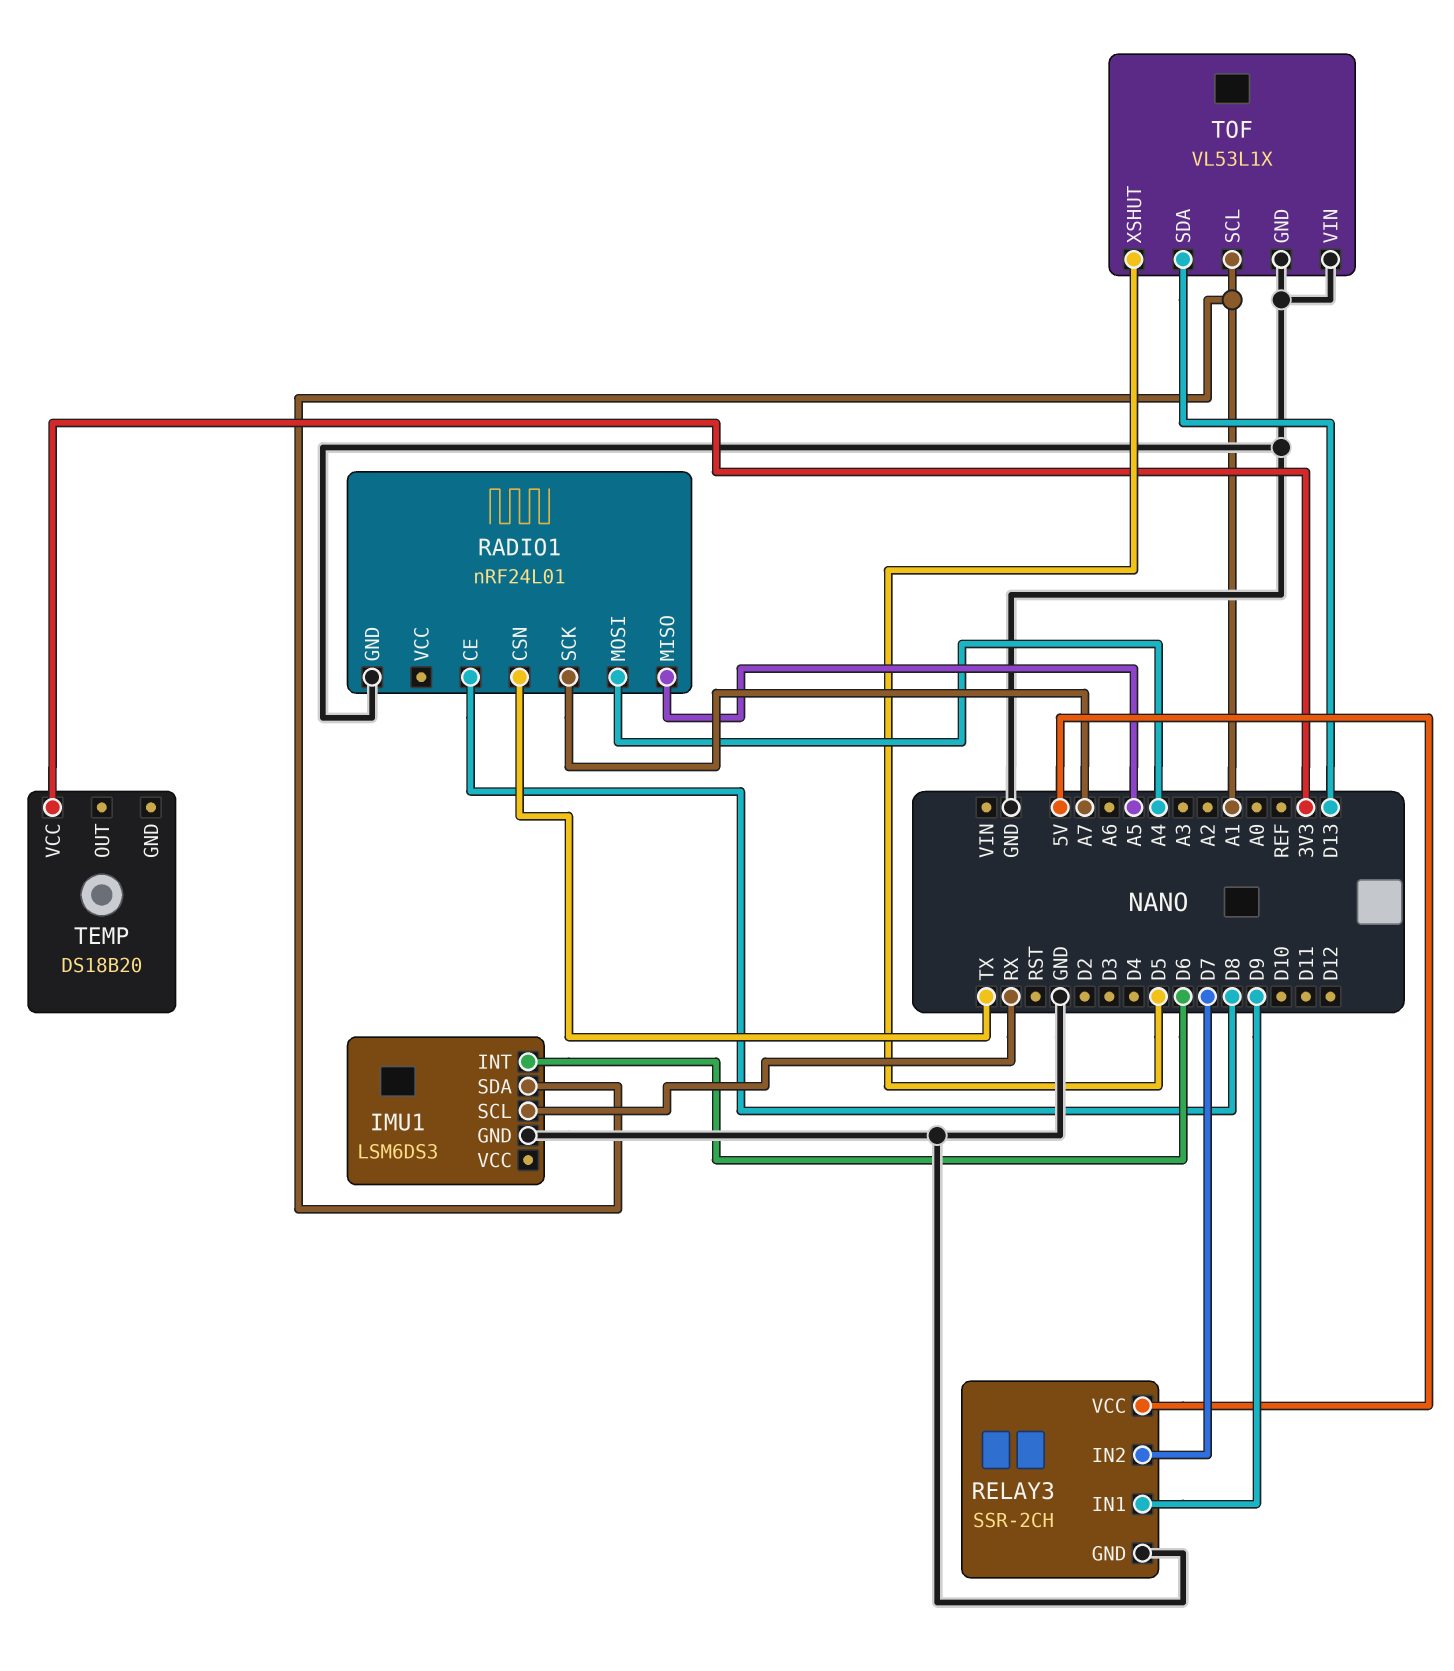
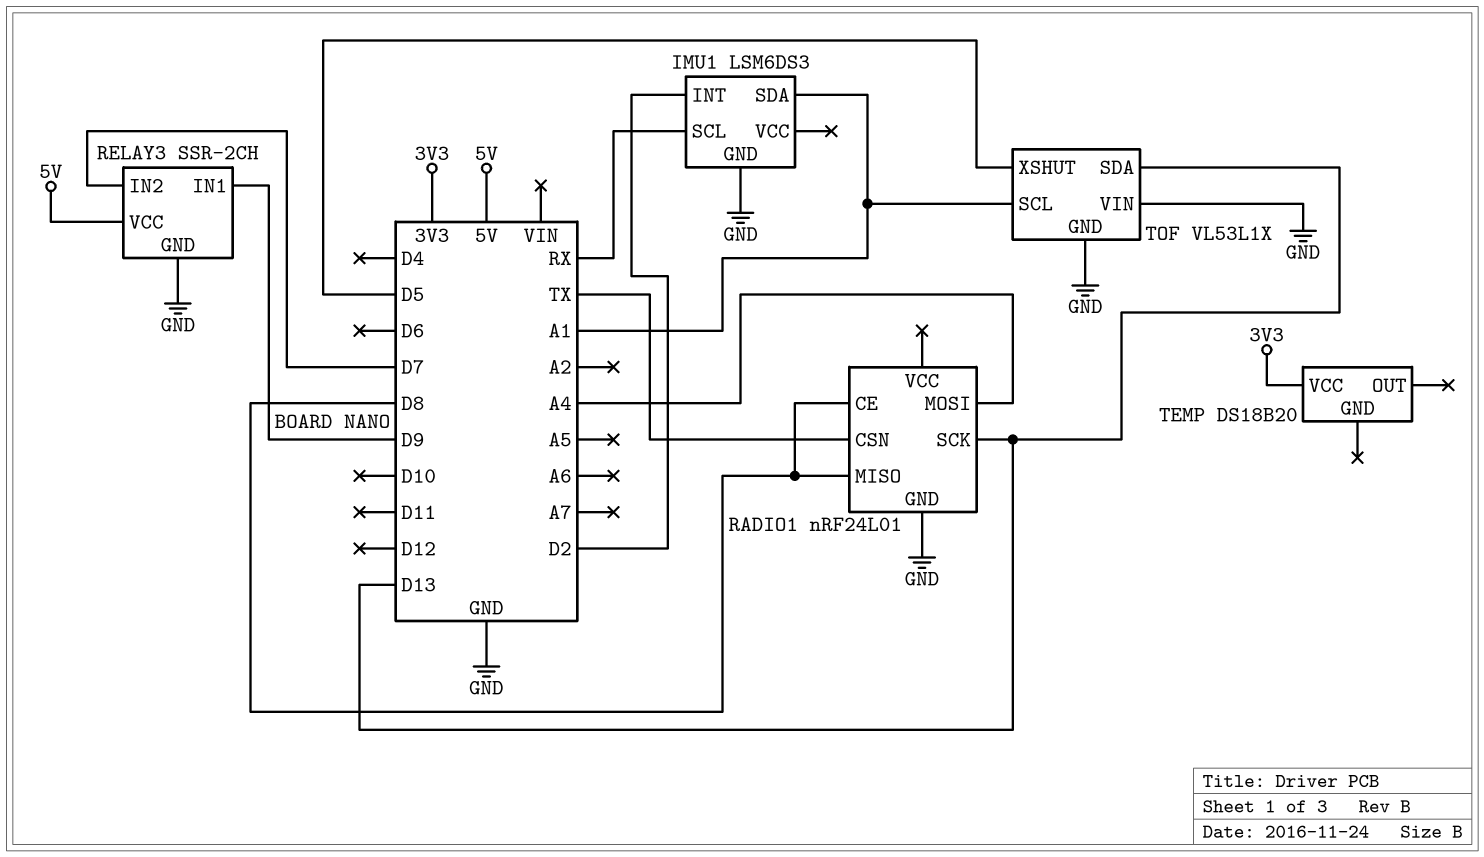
IMU1 pin INT: D6 -> D2
RADIO1 pin MISO: A5 -> D8
RADIO1 pin SCK: A7 -> D13

